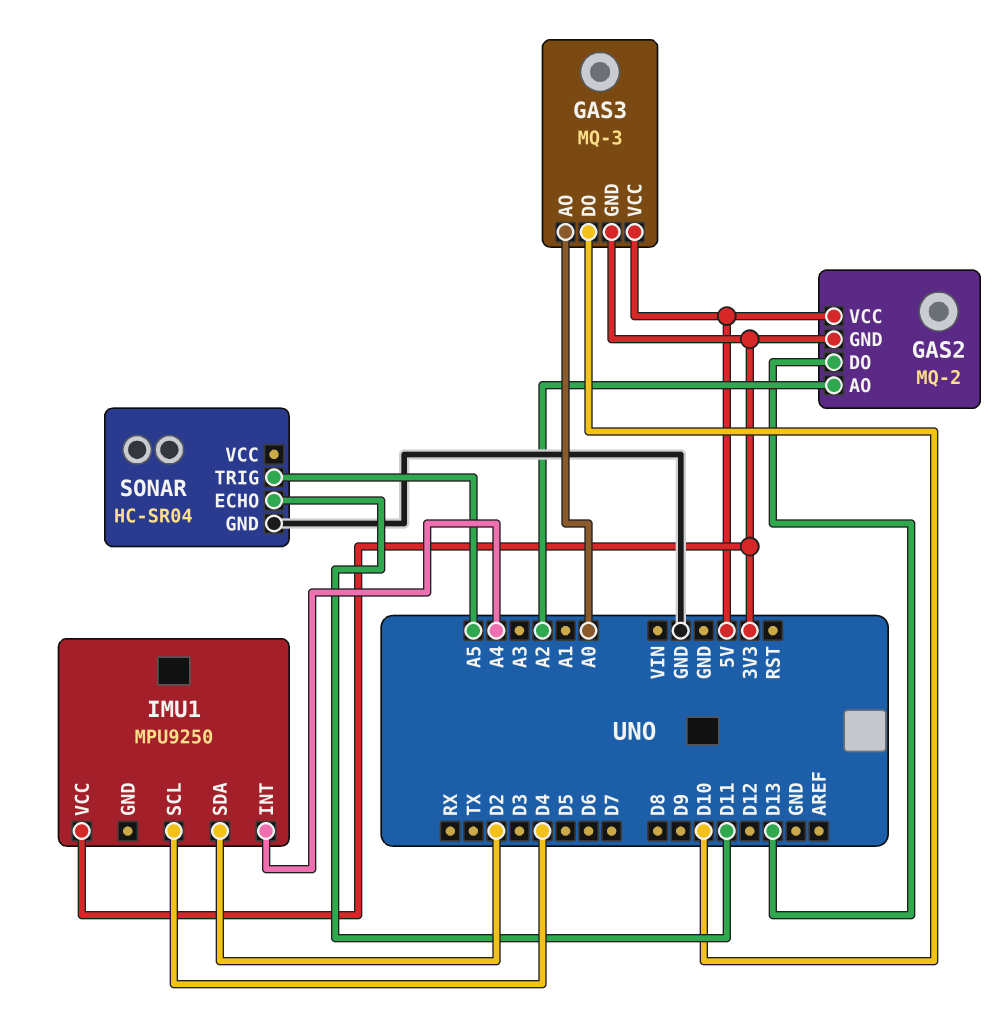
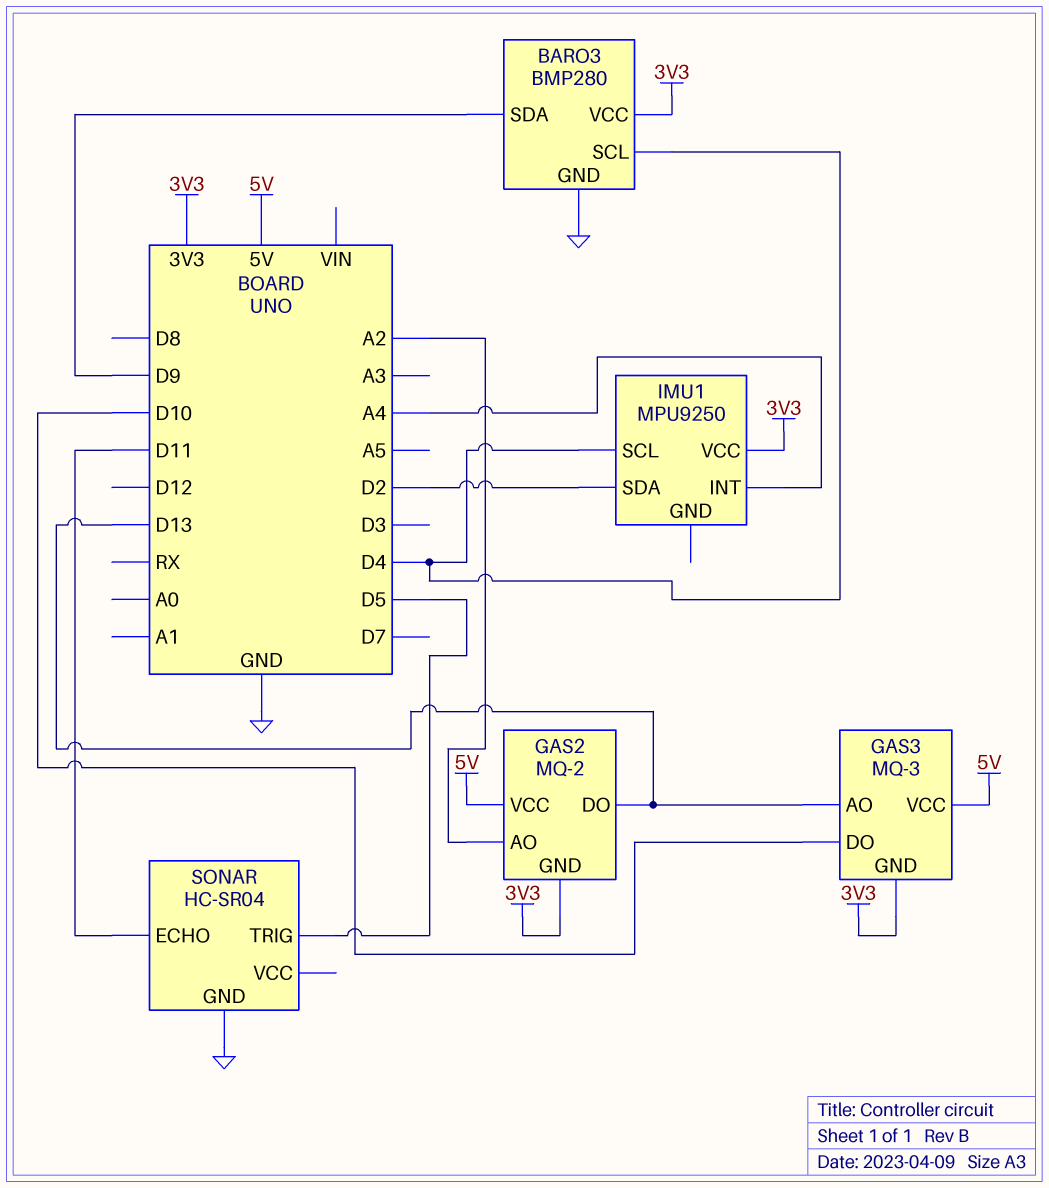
BARO3: none -> BMP280
BARO3 pin GND: none -> GND
BARO3 pin SCL: none -> D4
BARO3 pin SDA: none -> D9
BARO3 pin VCC: none -> 3V3
GAS3 pin AO: A0 -> D13
SONAR pin TRIG: A5 -> D5

